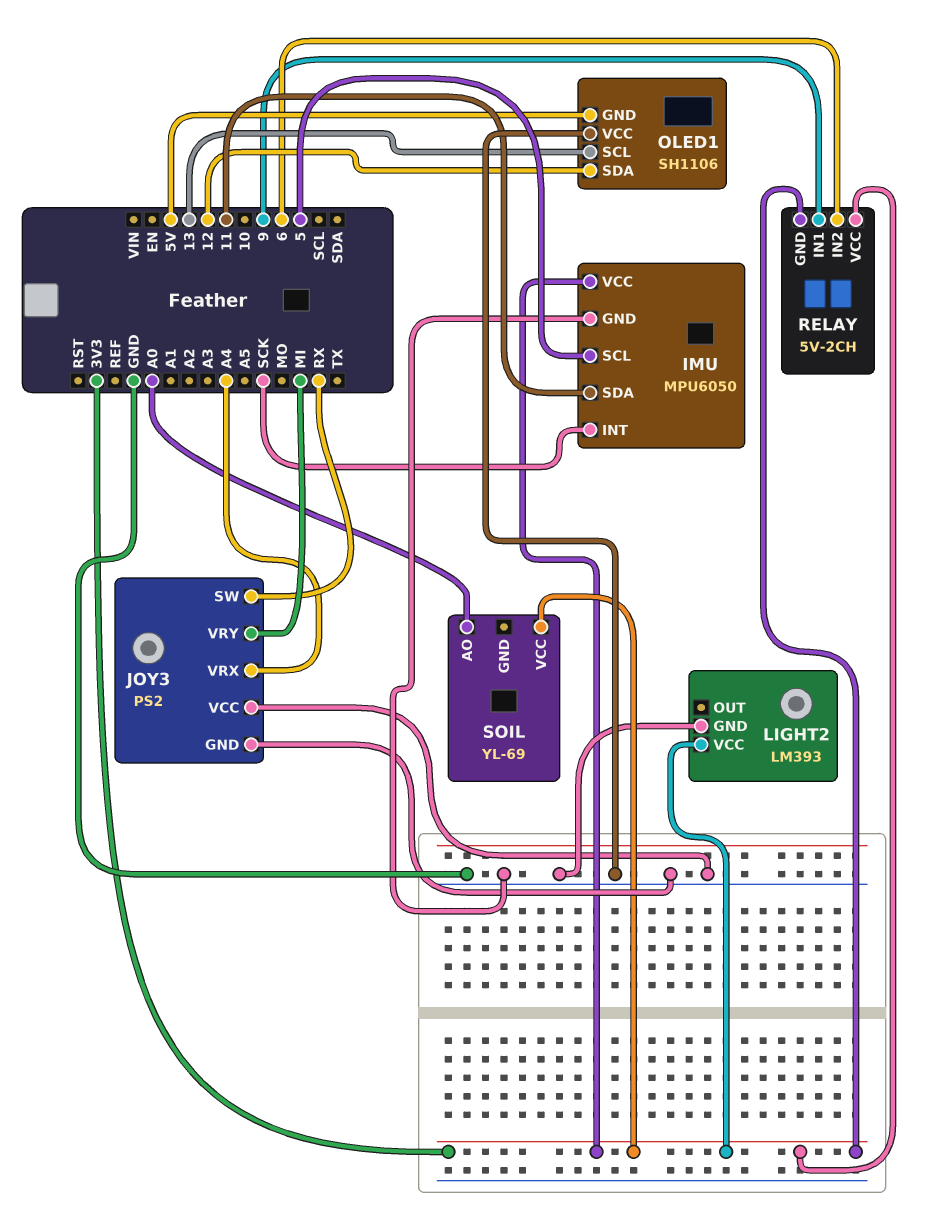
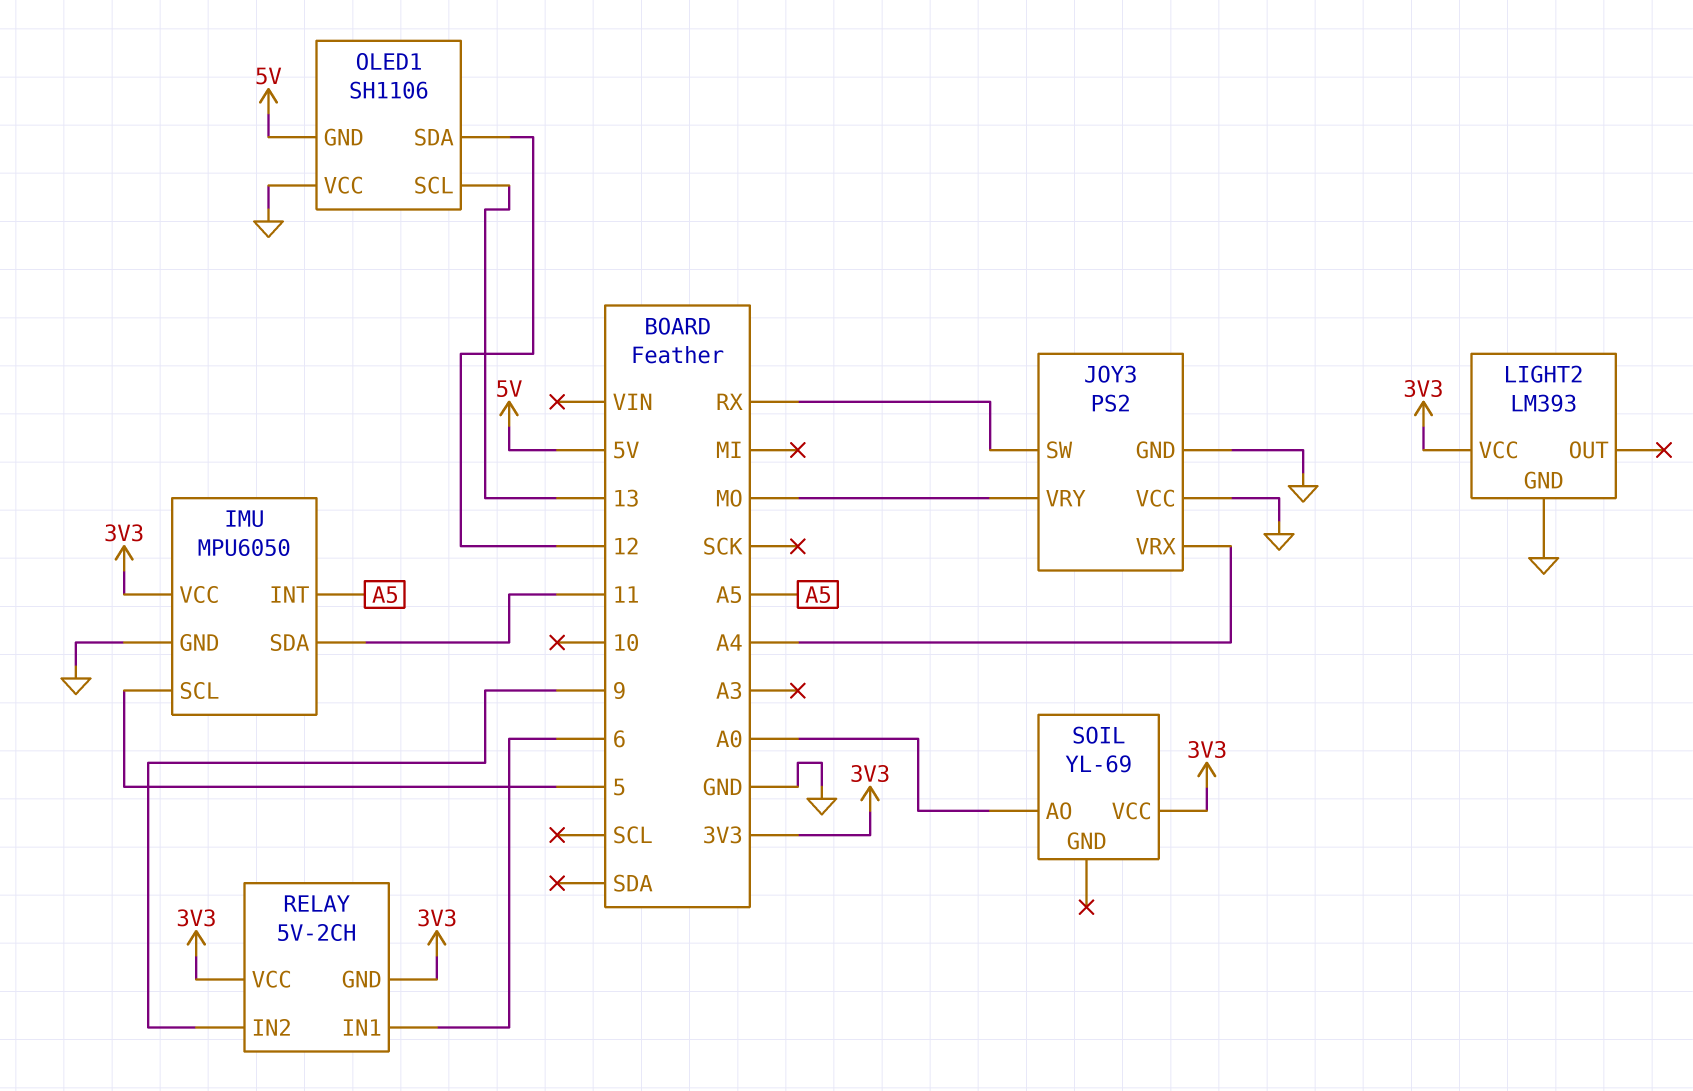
IMU pin INT: SCK -> A5
JOY3 pin VRY: MI -> MO
RELAY pin IN1: 9 -> 6
RELAY pin IN2: 6 -> 9

